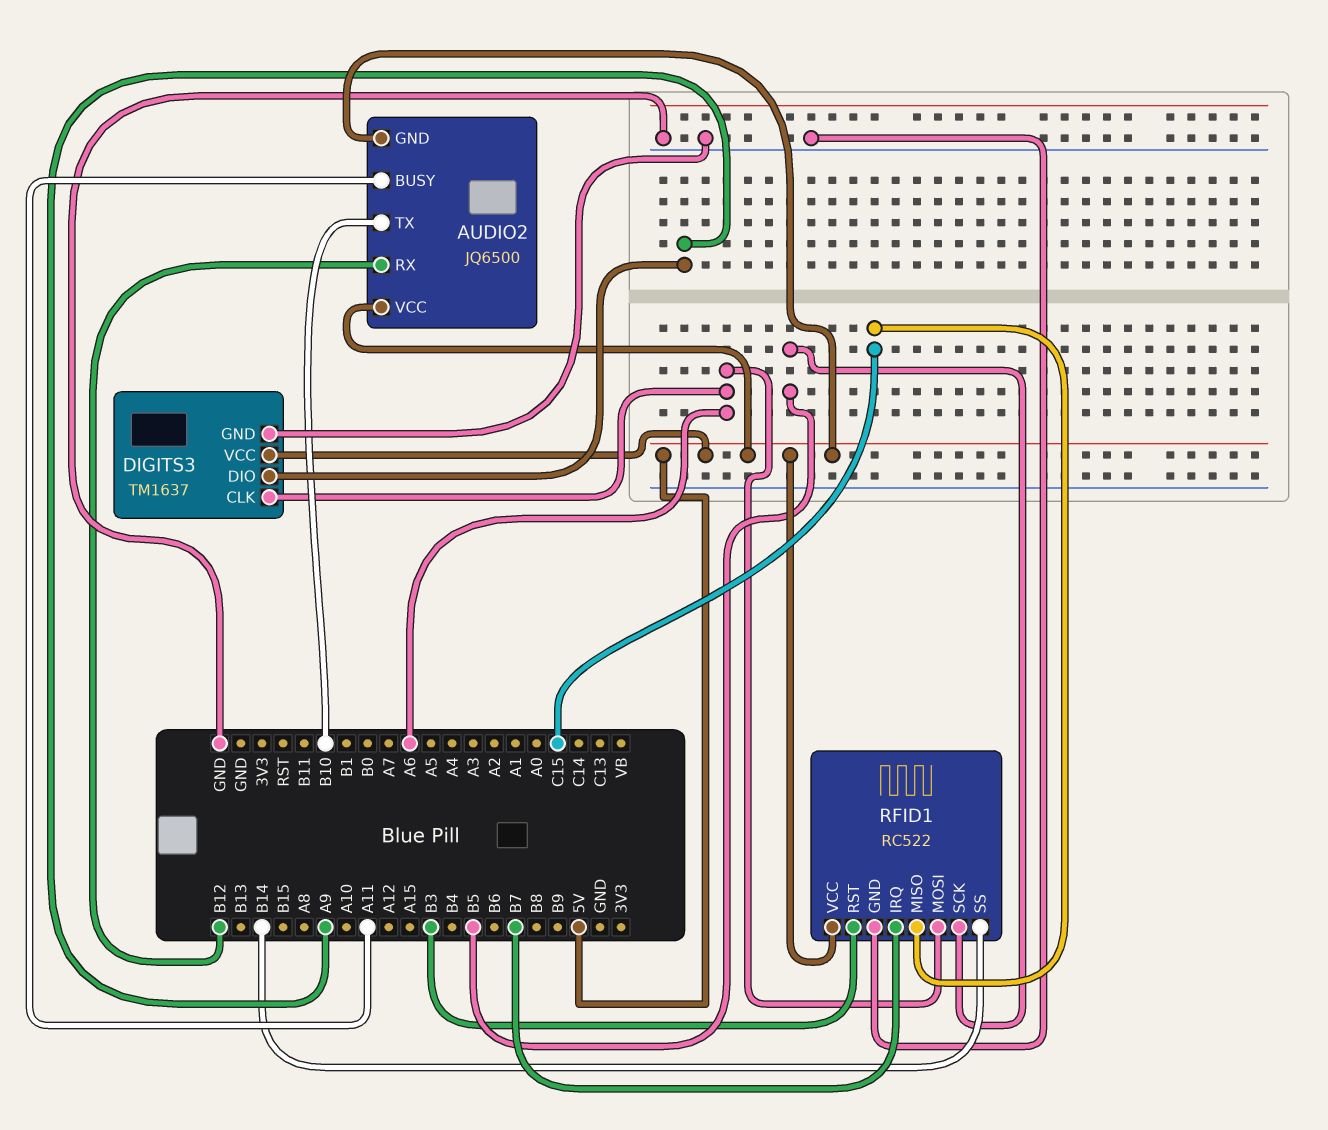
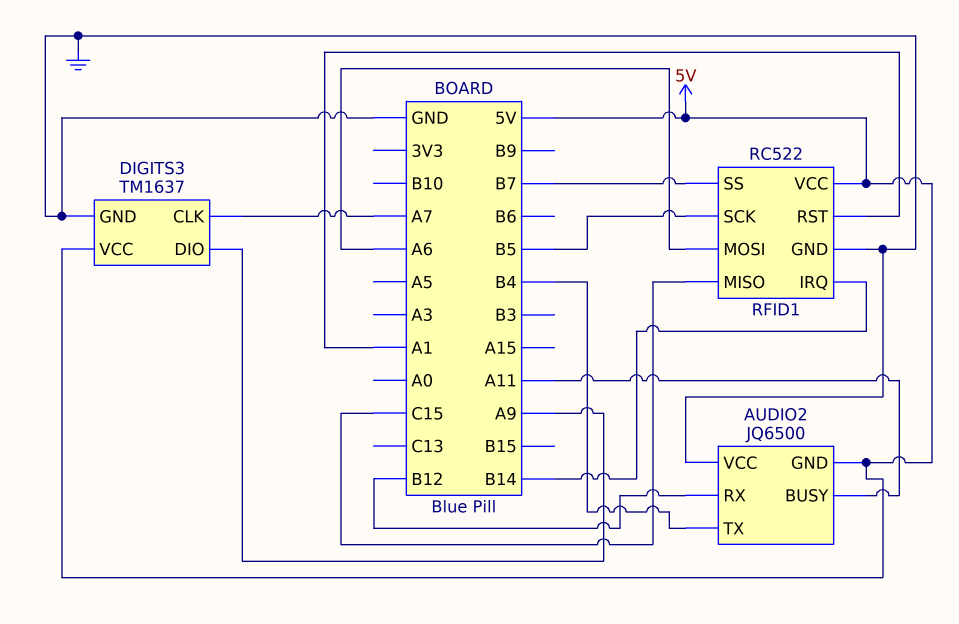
AUDIO2 pin TX: B10 -> B4
AUDIO2 pin VCC: 5V -> GND
DIGITS3 pin CLK: A6 -> A7
RFID1 pin IRQ: B7 -> B14
RFID1 pin RST: B3 -> A1
RFID1 pin SS: B14 -> B7

